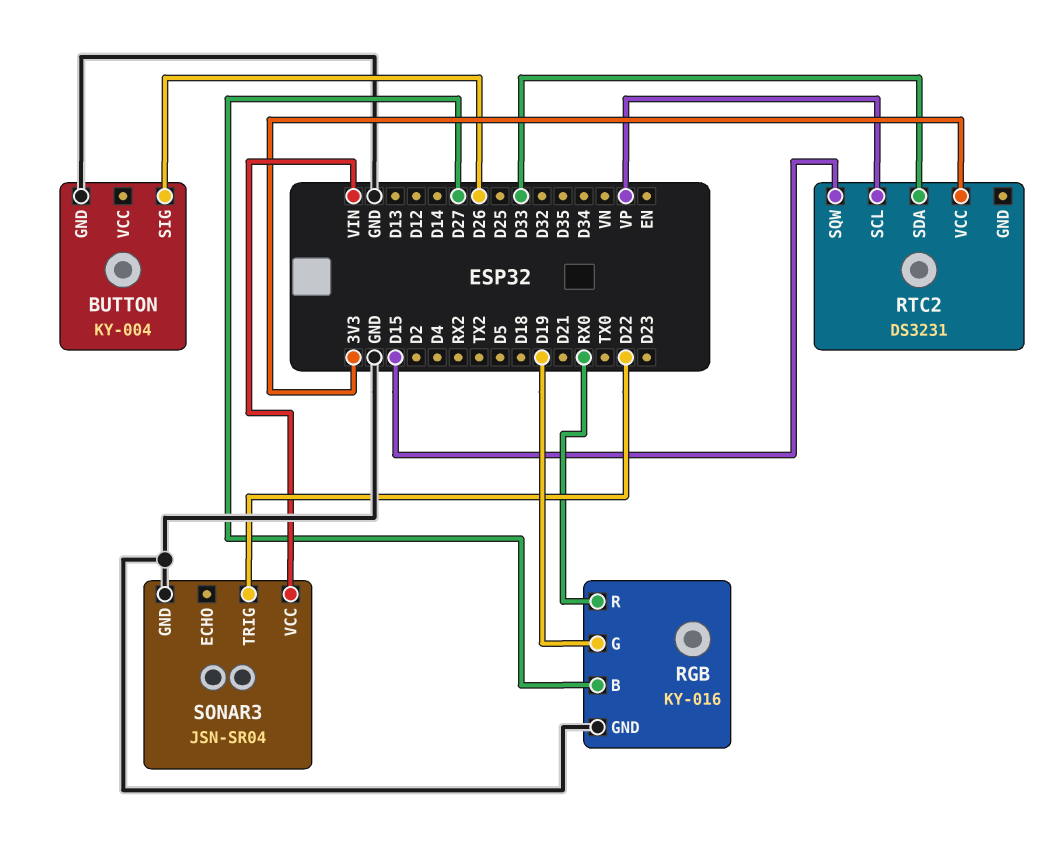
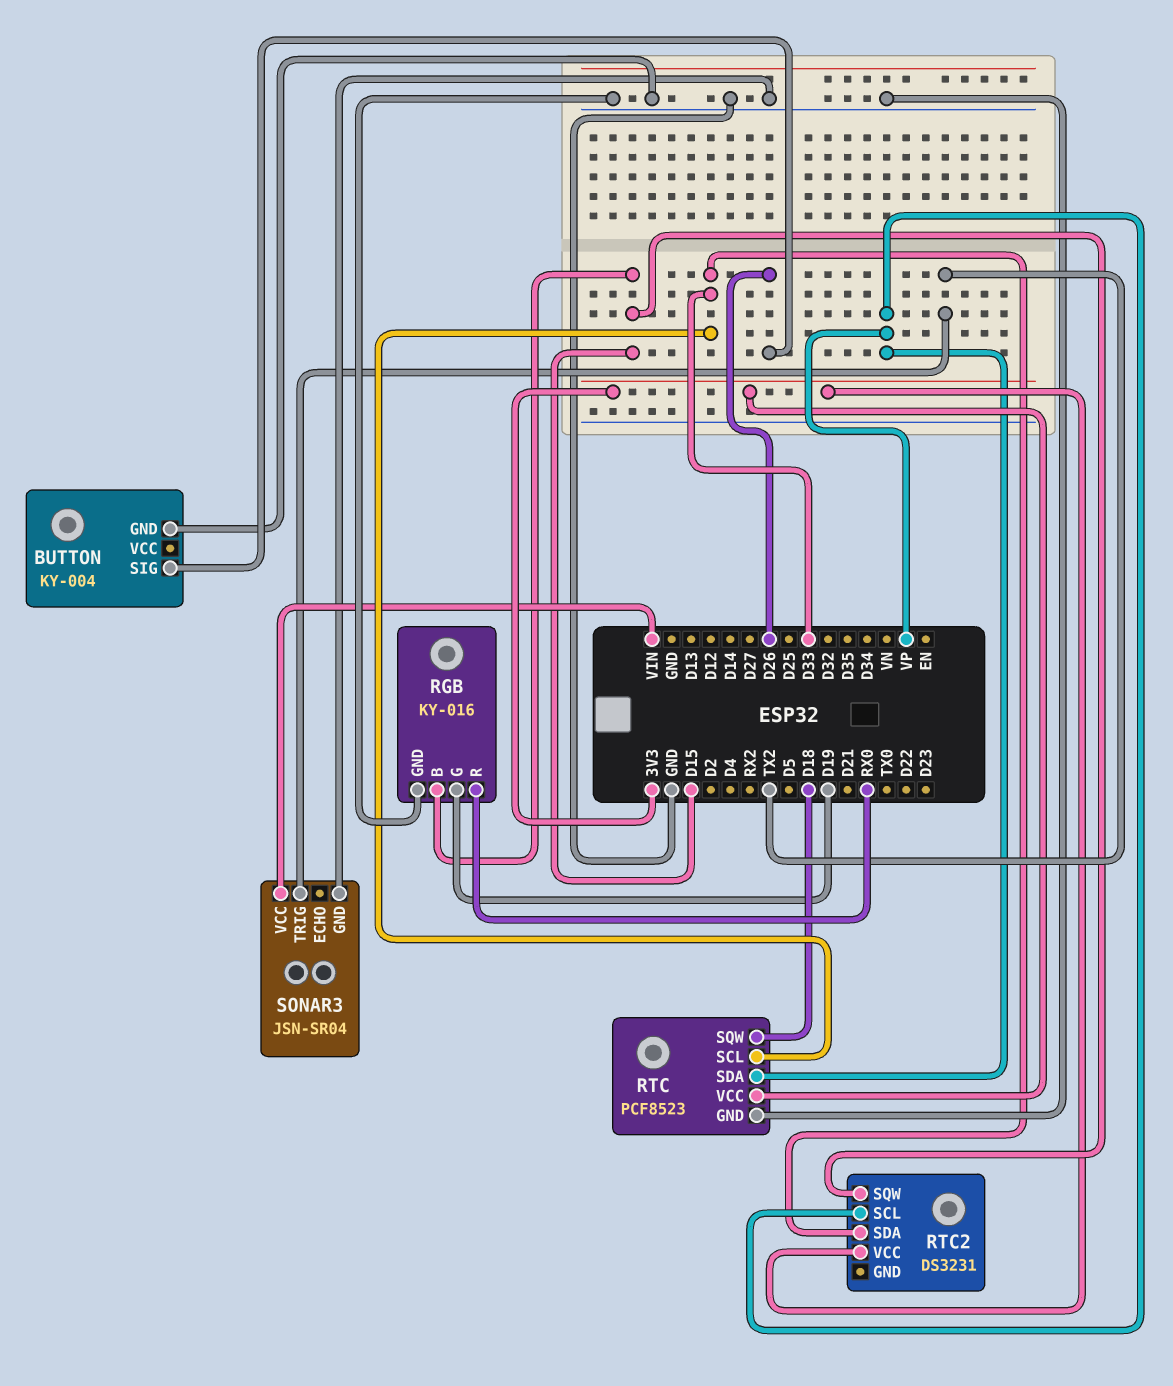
RGB pin B: D27 -> D15
RTC: none -> PCF8523
RTC pin GND: none -> GND
RTC pin SCL: none -> D33
RTC pin SDA: none -> VP
RTC pin SQW: none -> D18
RTC pin VCC: none -> 3V3
SONAR3 pin TRIG: D22 -> TX2

